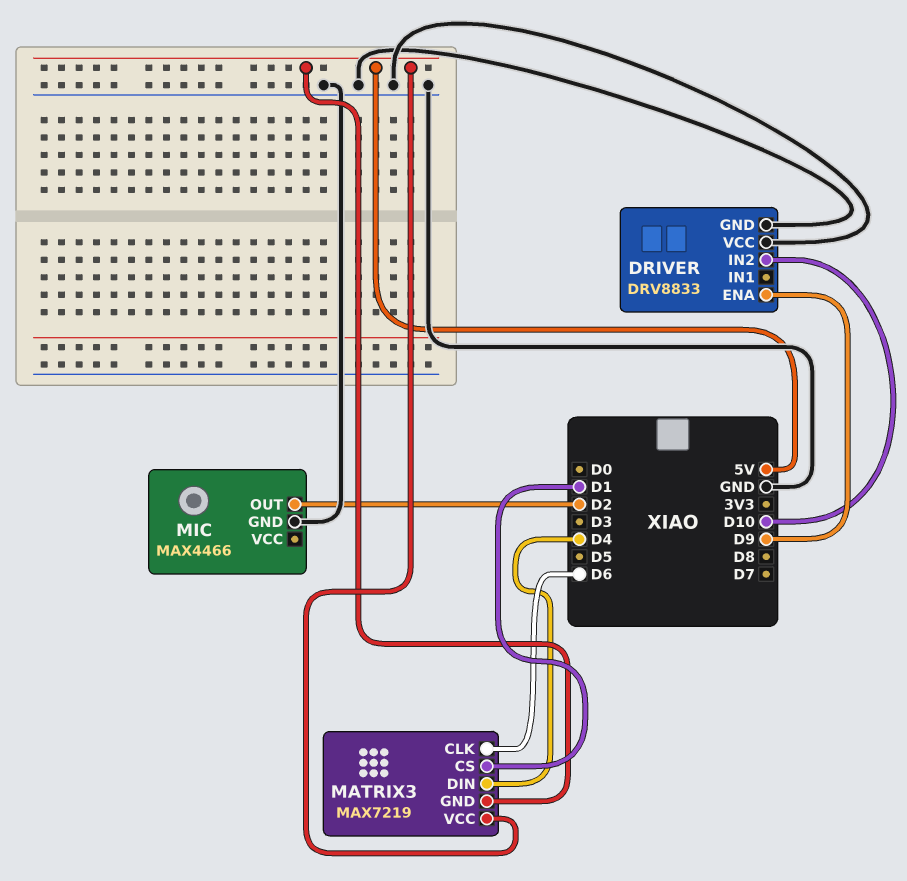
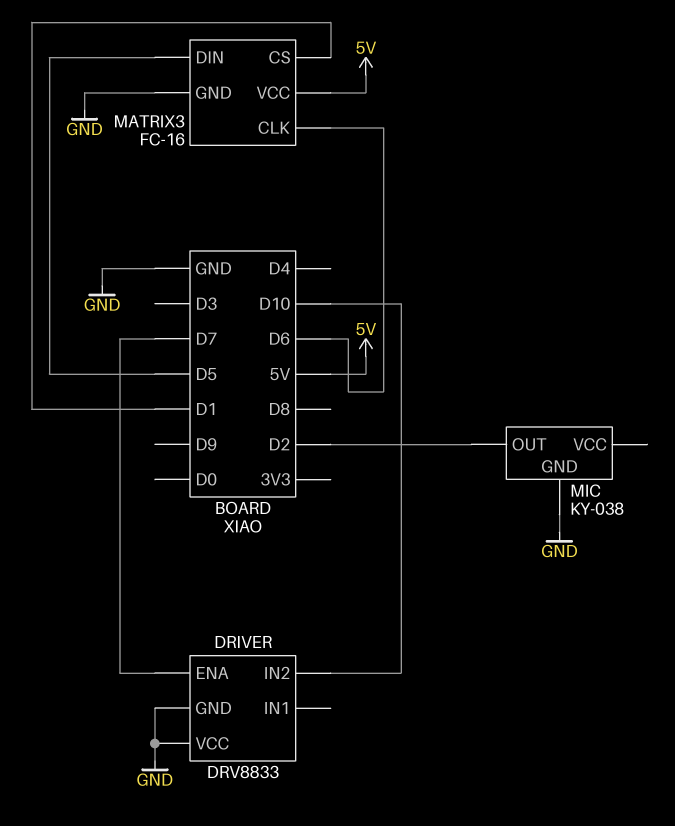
DRIVER pin ENA: D9 -> D7
MATRIX3: MAX7219 -> FC-16
MATRIX3 pin DIN: D4 -> D5
MATRIX3 pin GND: 5V -> GND
MIC: MAX4466 -> KY-038

